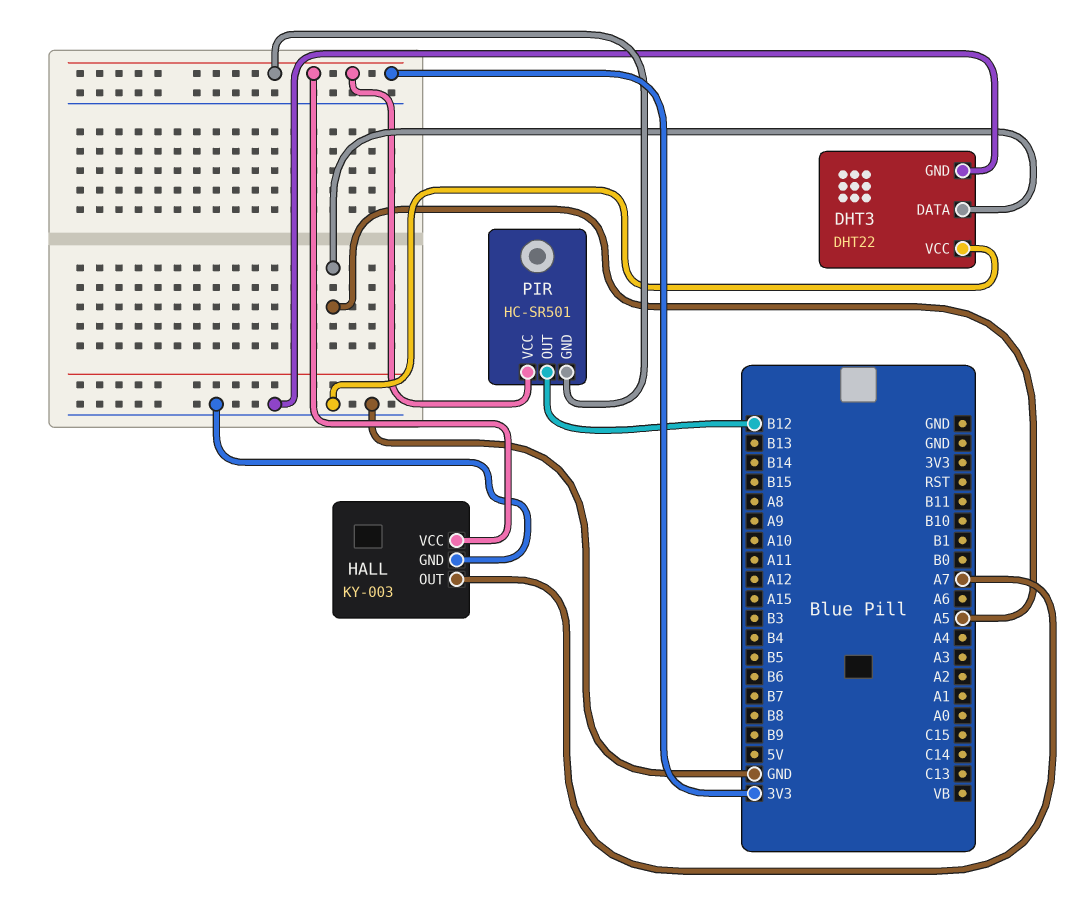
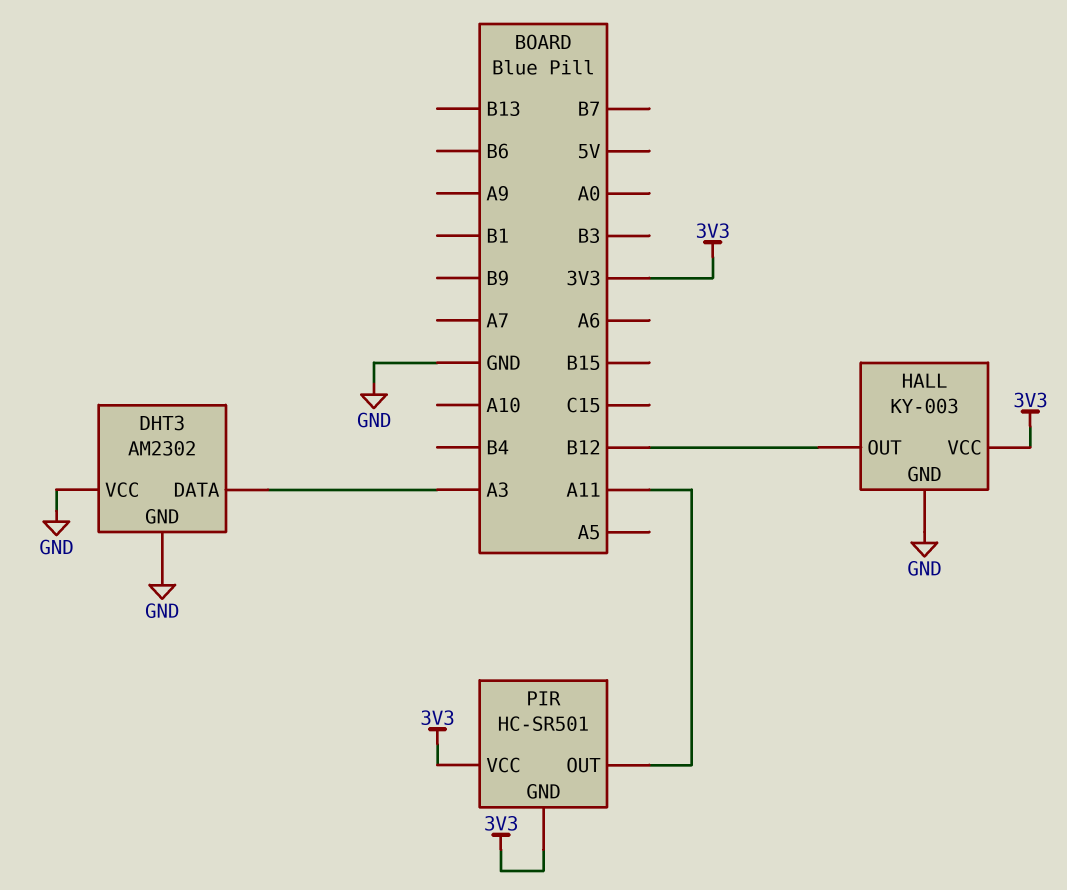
DHT3: DHT22 -> AM2302
DHT3 pin DATA: A5 -> A3
HALL pin OUT: A7 -> B12
PIR pin OUT: B12 -> A11

